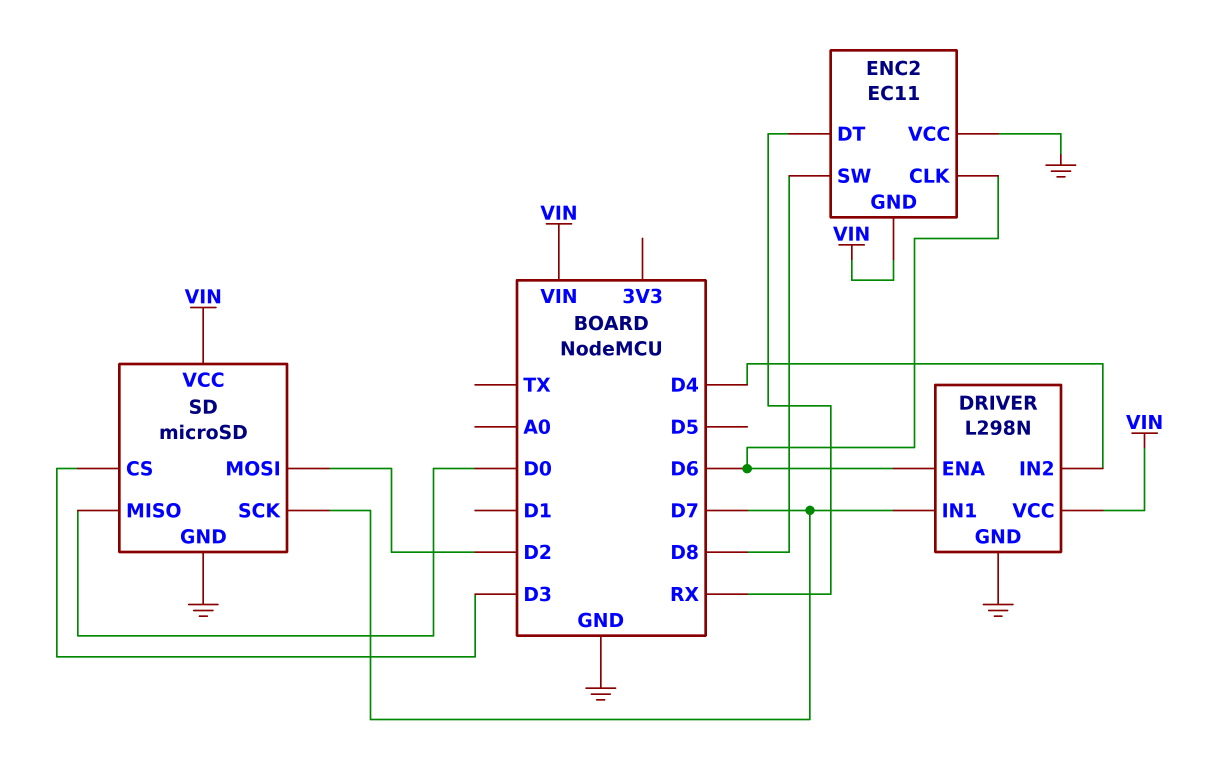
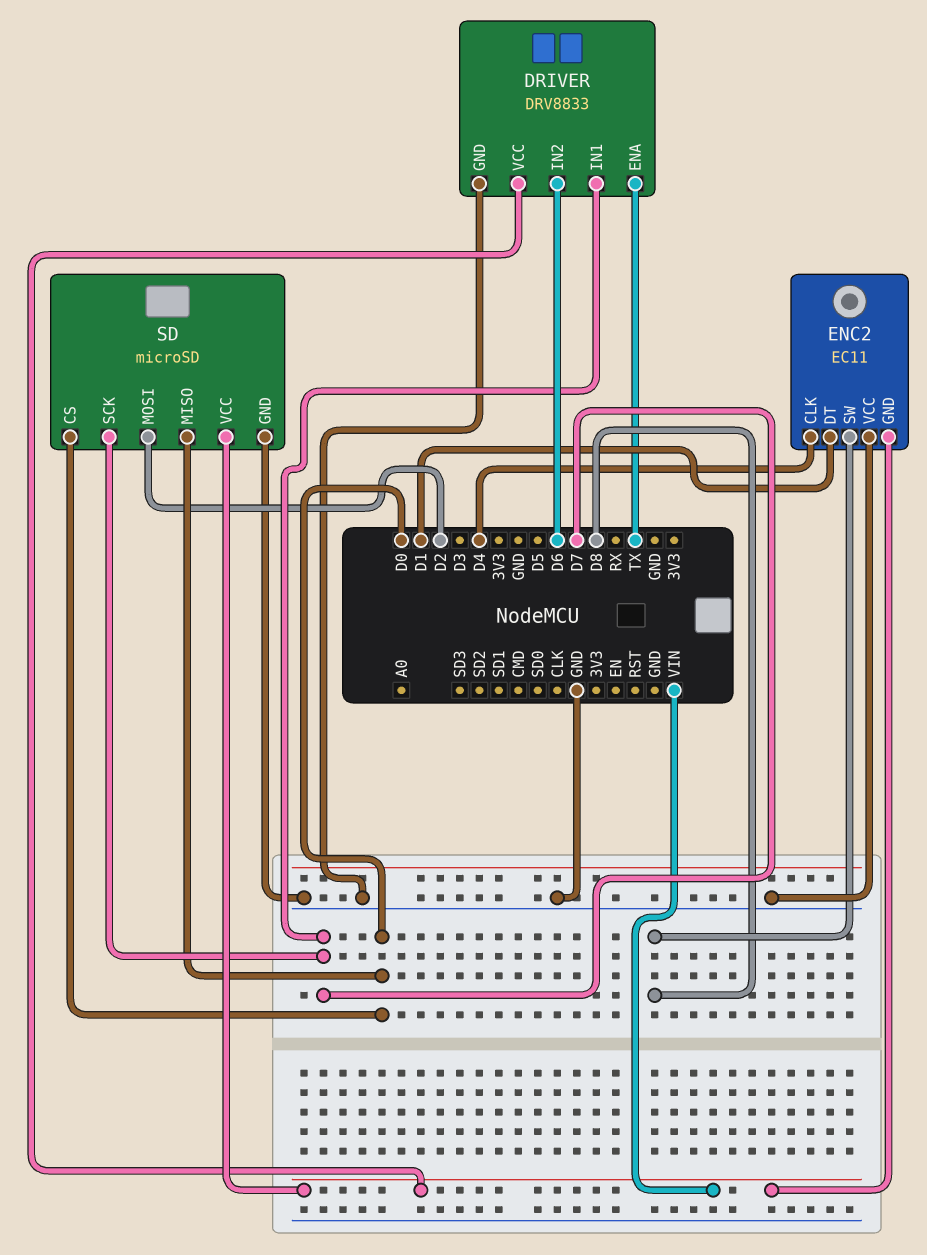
DRIVER: L298N -> DRV8833
DRIVER pin ENA: D6 -> TX
DRIVER pin IN2: D4 -> D6
ENC2 pin CLK: D6 -> D4
ENC2 pin DT: RX -> D1
SD pin CS: D3 -> D0

